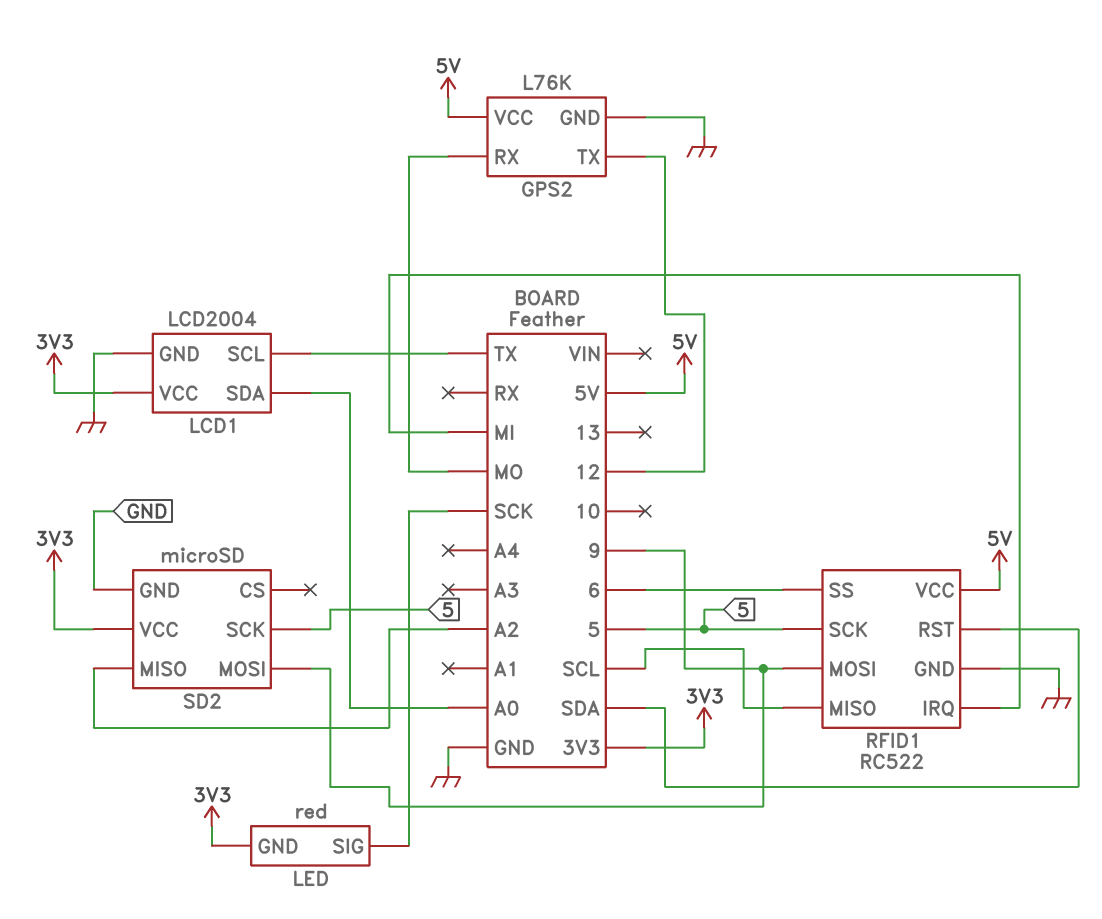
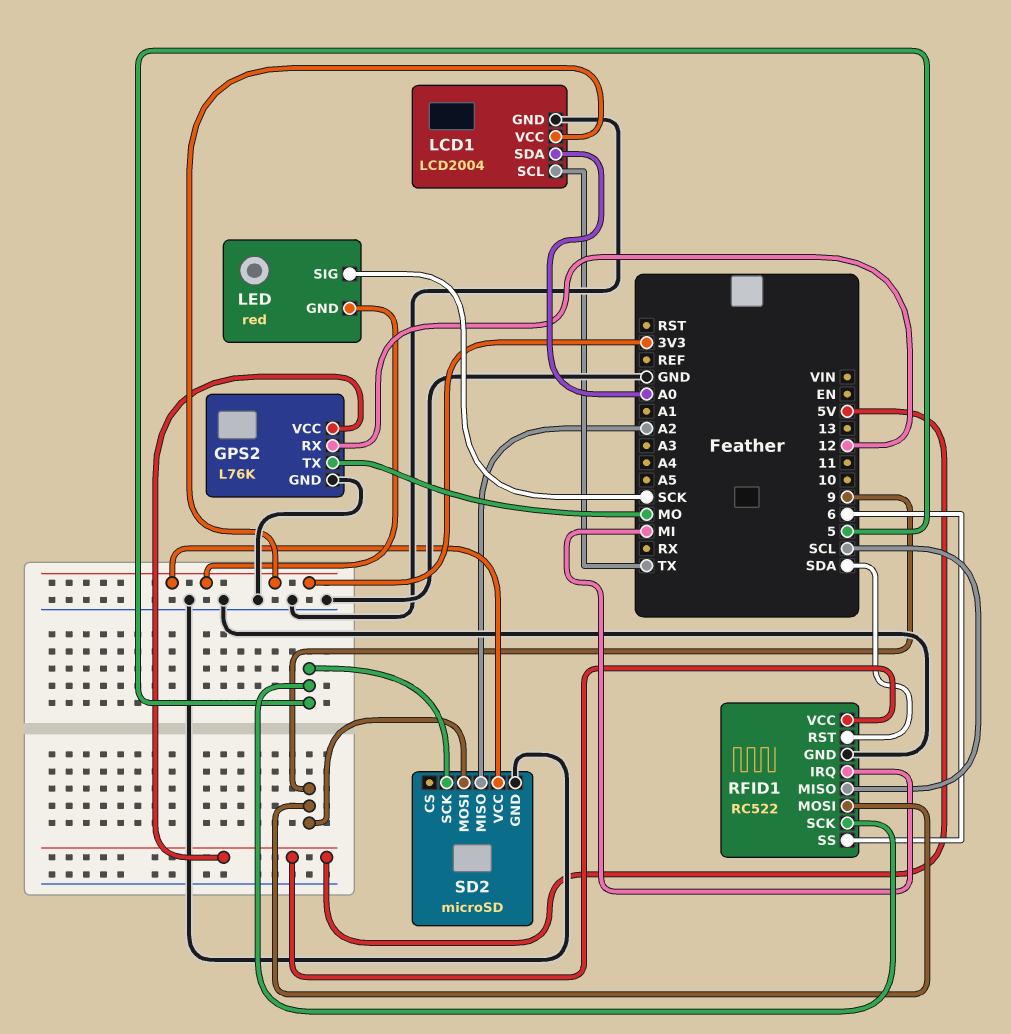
GPS2 pin RX: MO -> 12
GPS2 pin TX: 12 -> MO

